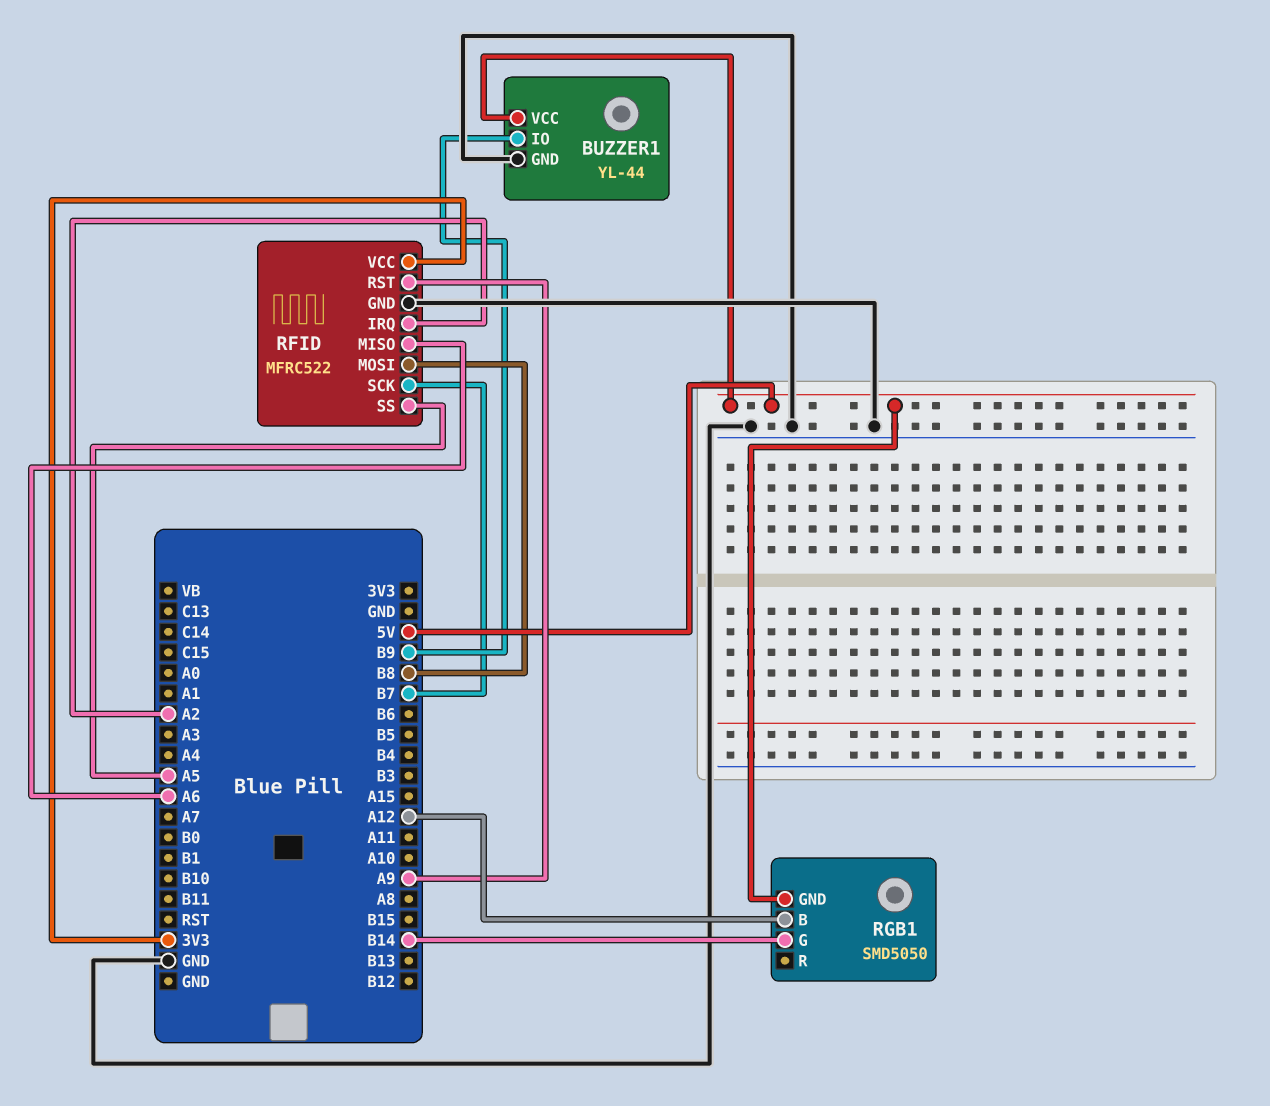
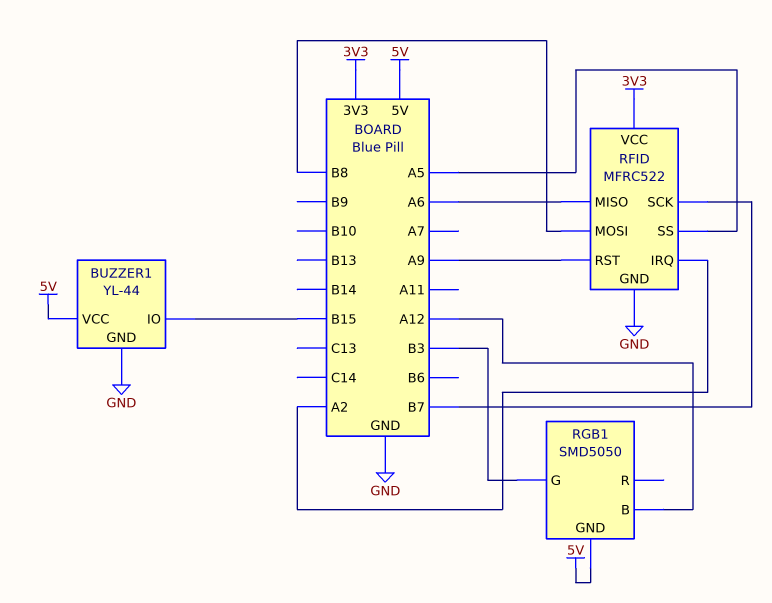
BUZZER1 pin IO: B9 -> B15
RGB1 pin G: B14 -> B3

